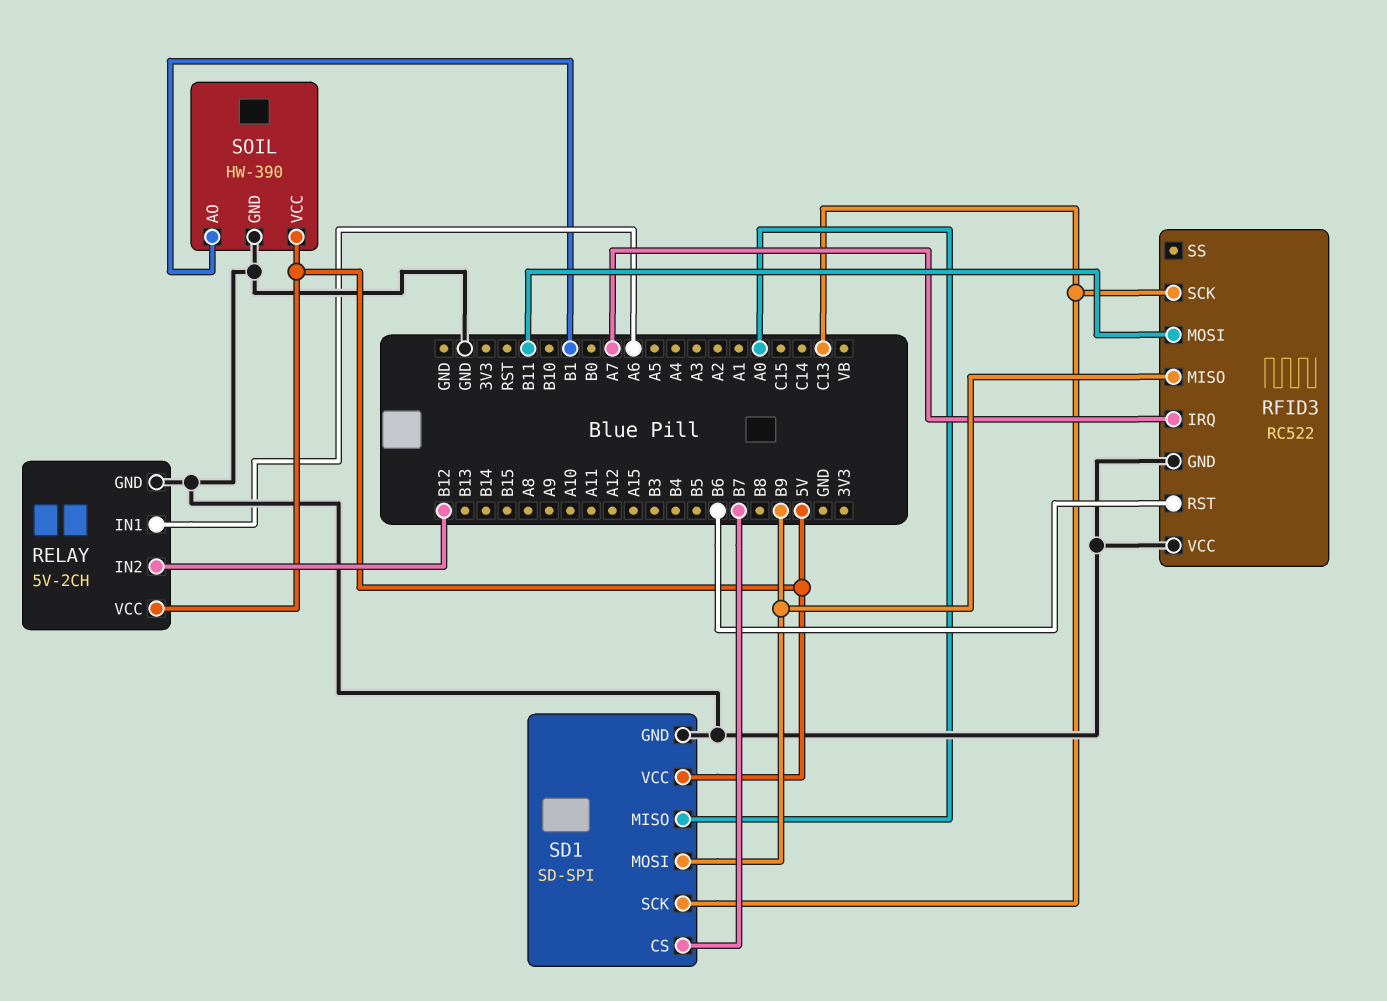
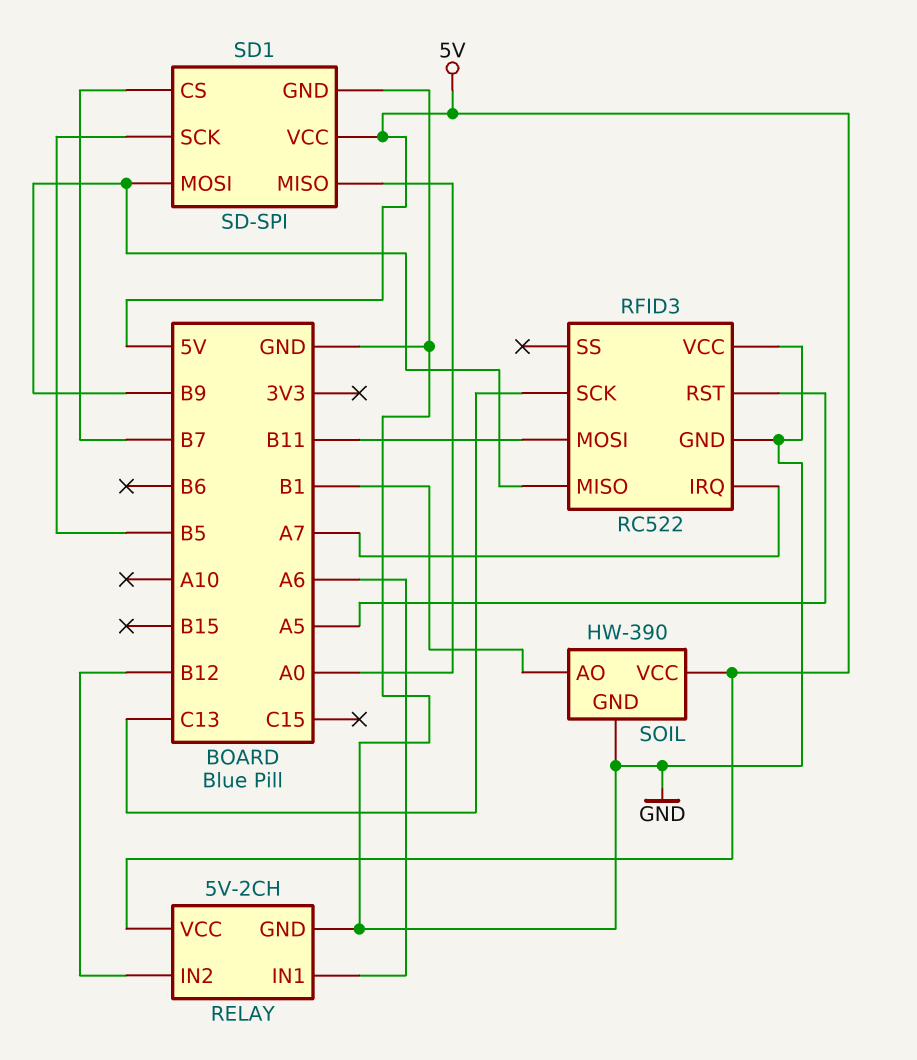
RFID3 pin RST: B6 -> A5
SD1 pin SCK: C13 -> B5

